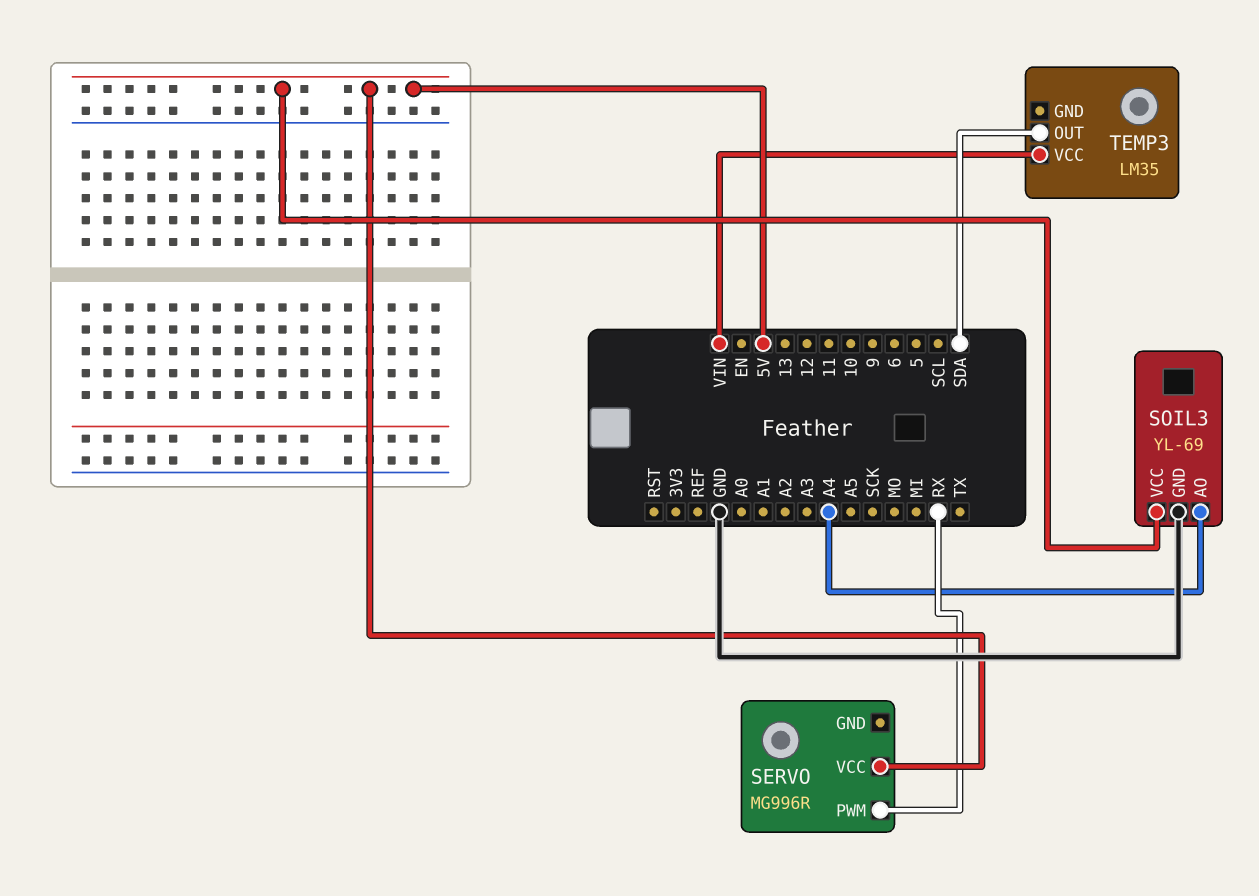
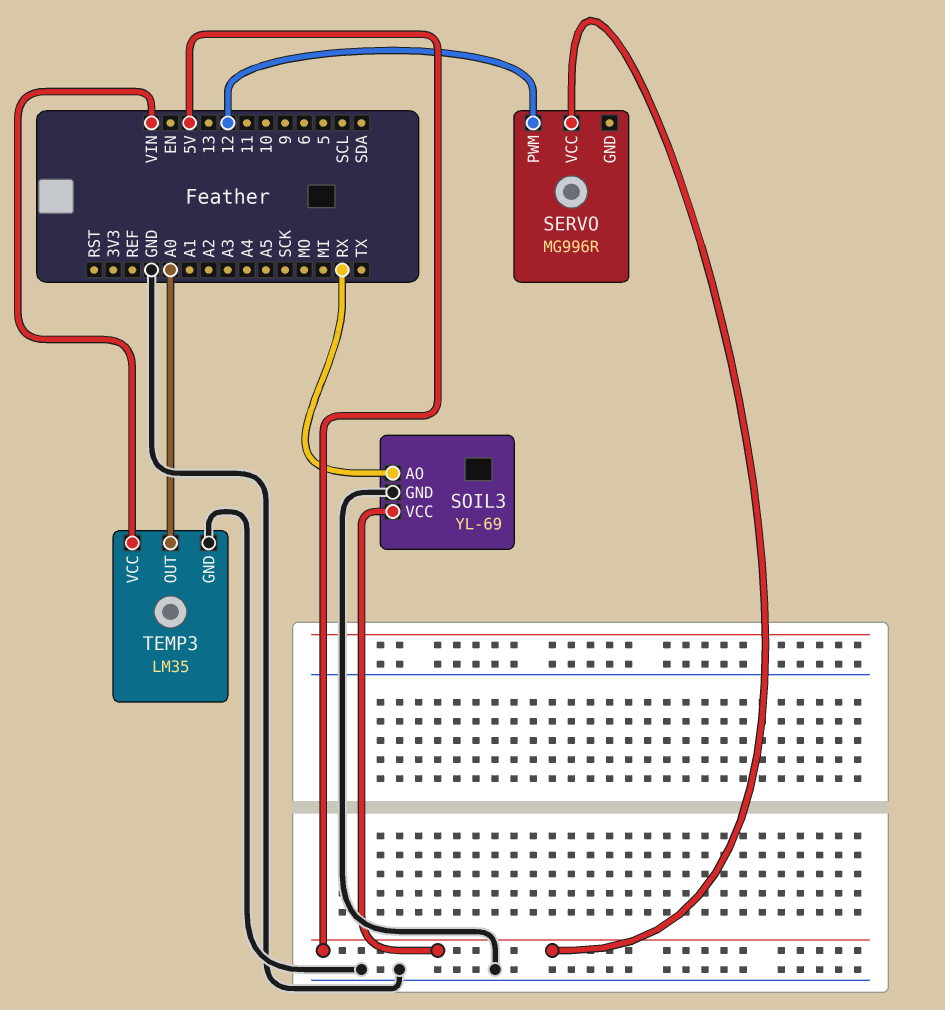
SERVO pin PWM: RX -> 12
SOIL3 pin AO: A4 -> RX
TEMP3 pin GND: none -> GND
TEMP3 pin OUT: SDA -> A0

